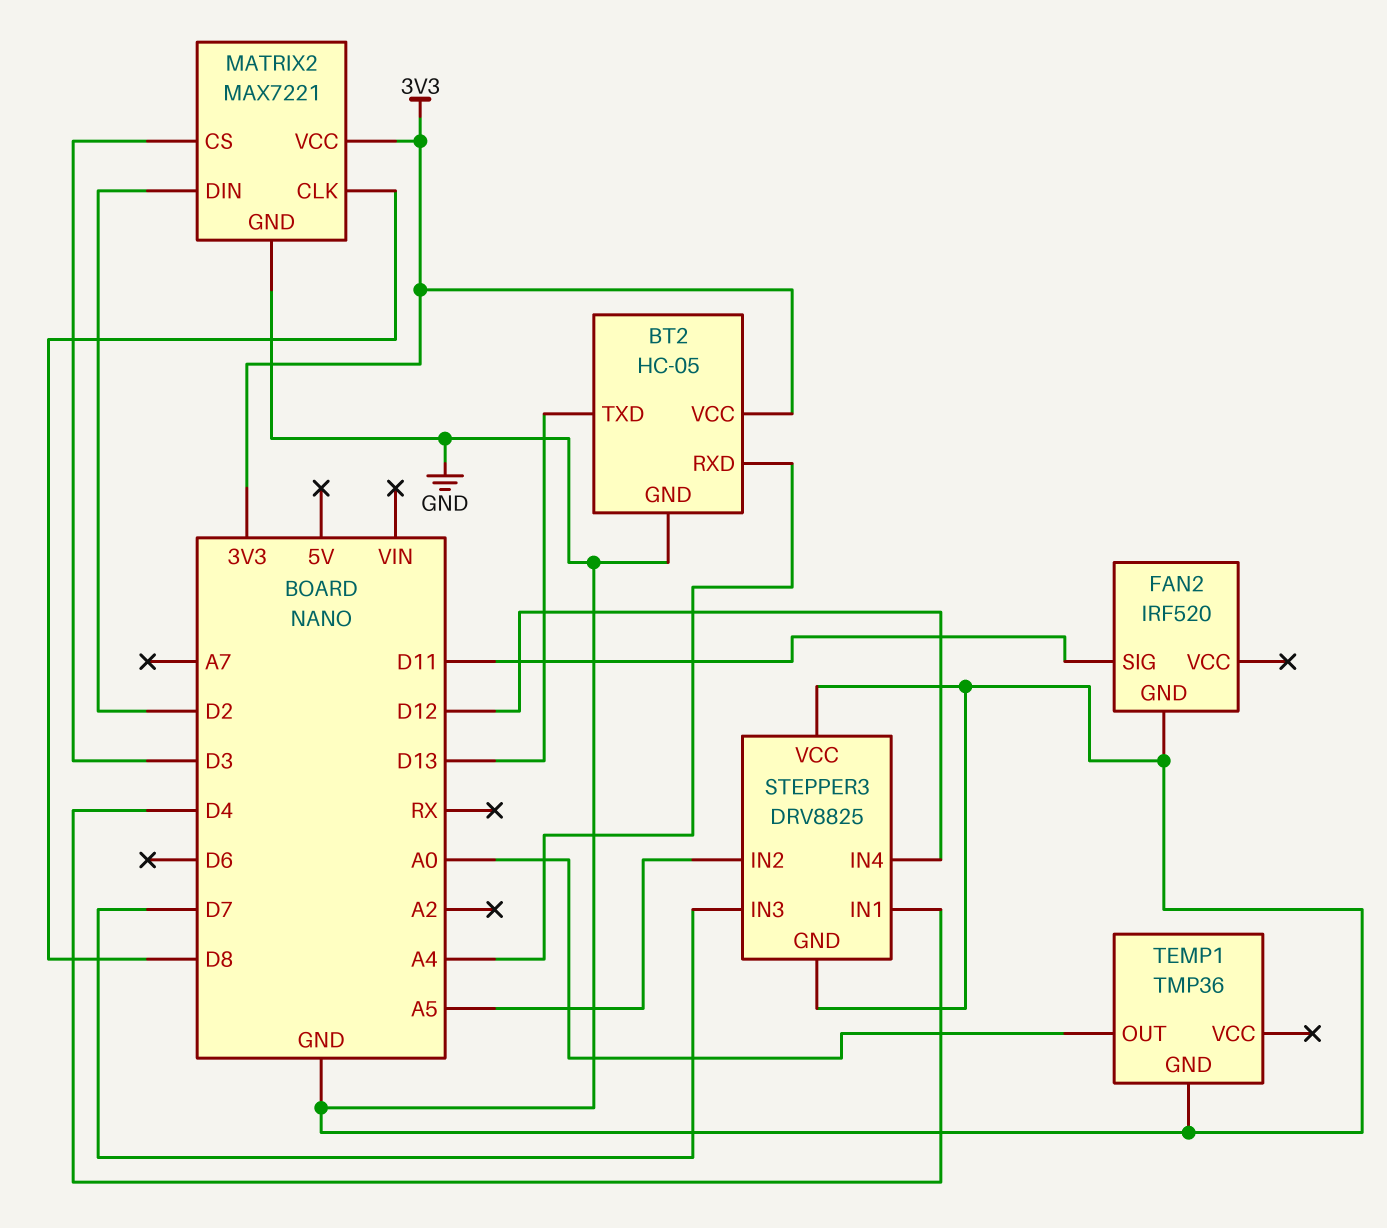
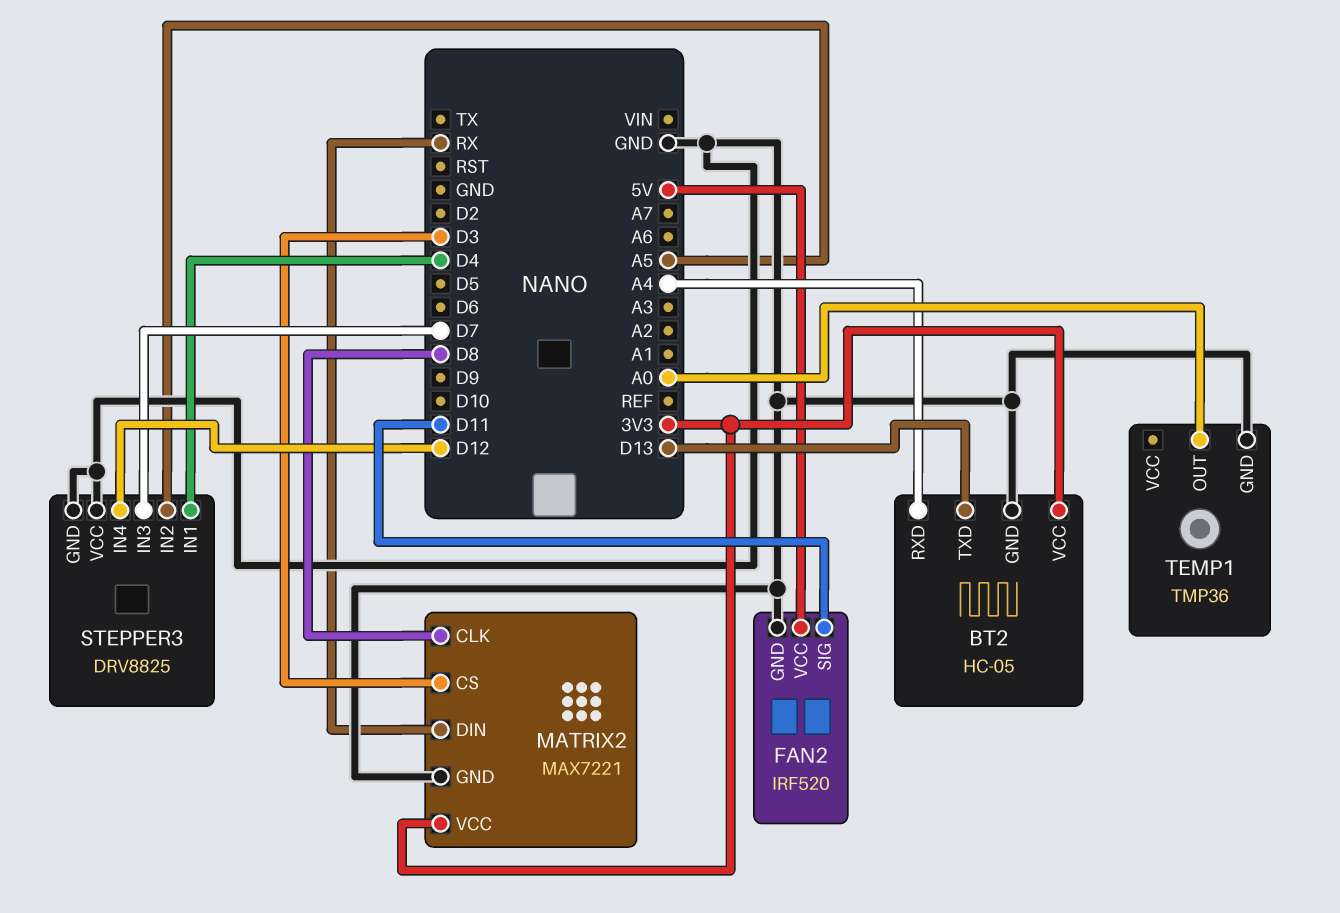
FAN2 pin VCC: none -> 5V
MATRIX2 pin DIN: D2 -> RX

